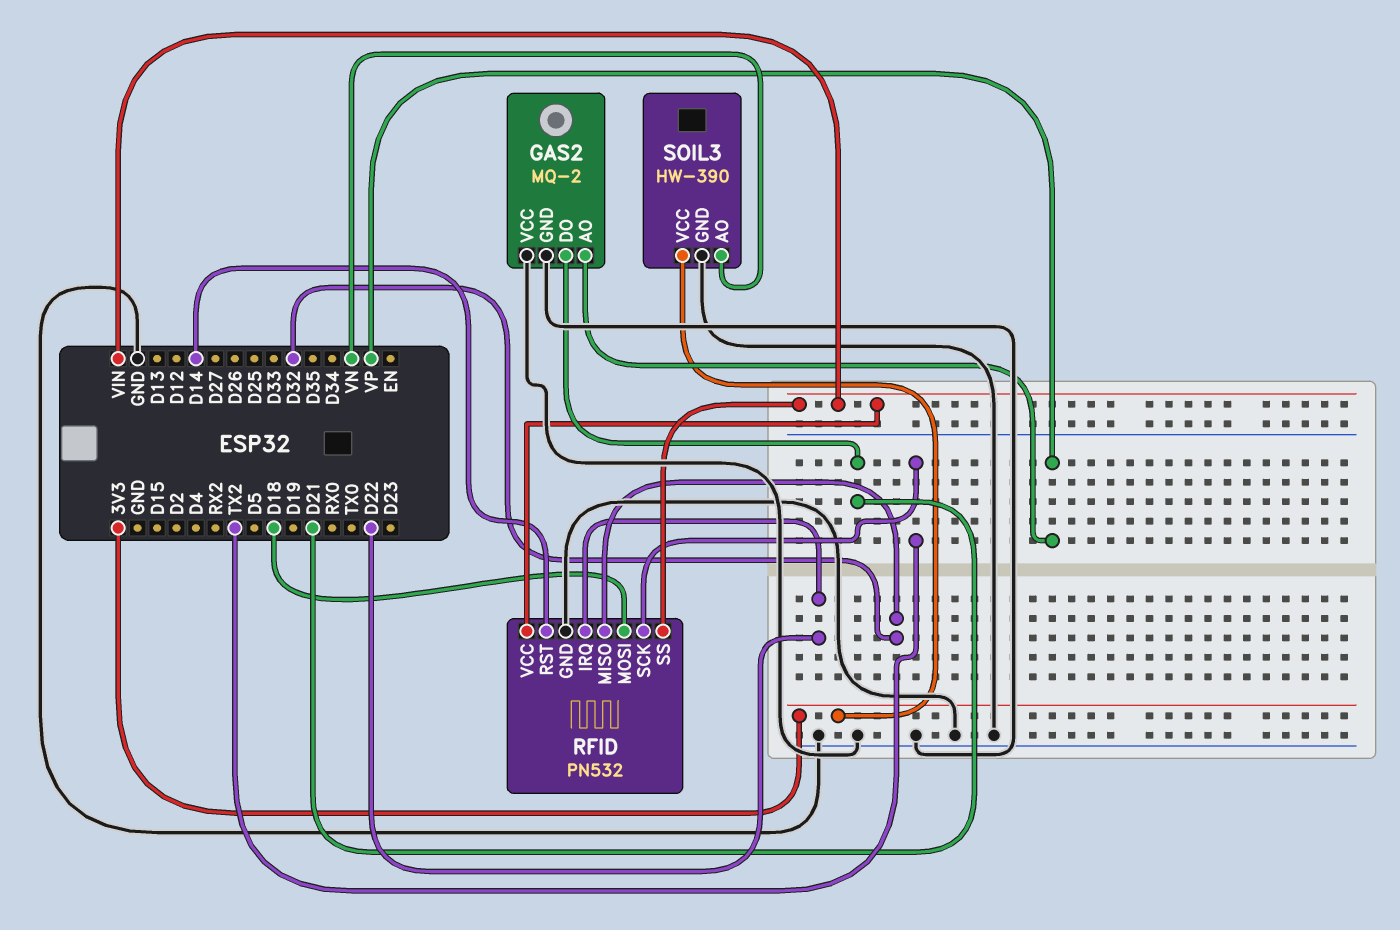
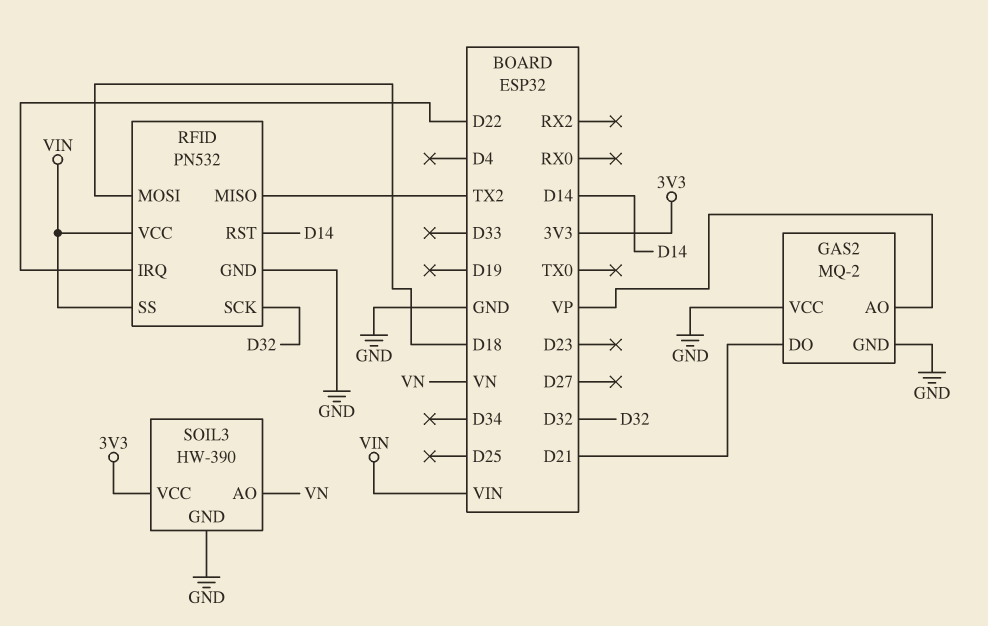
RFID pin MISO: D32 -> TX2
RFID pin SCK: TX2 -> D32

